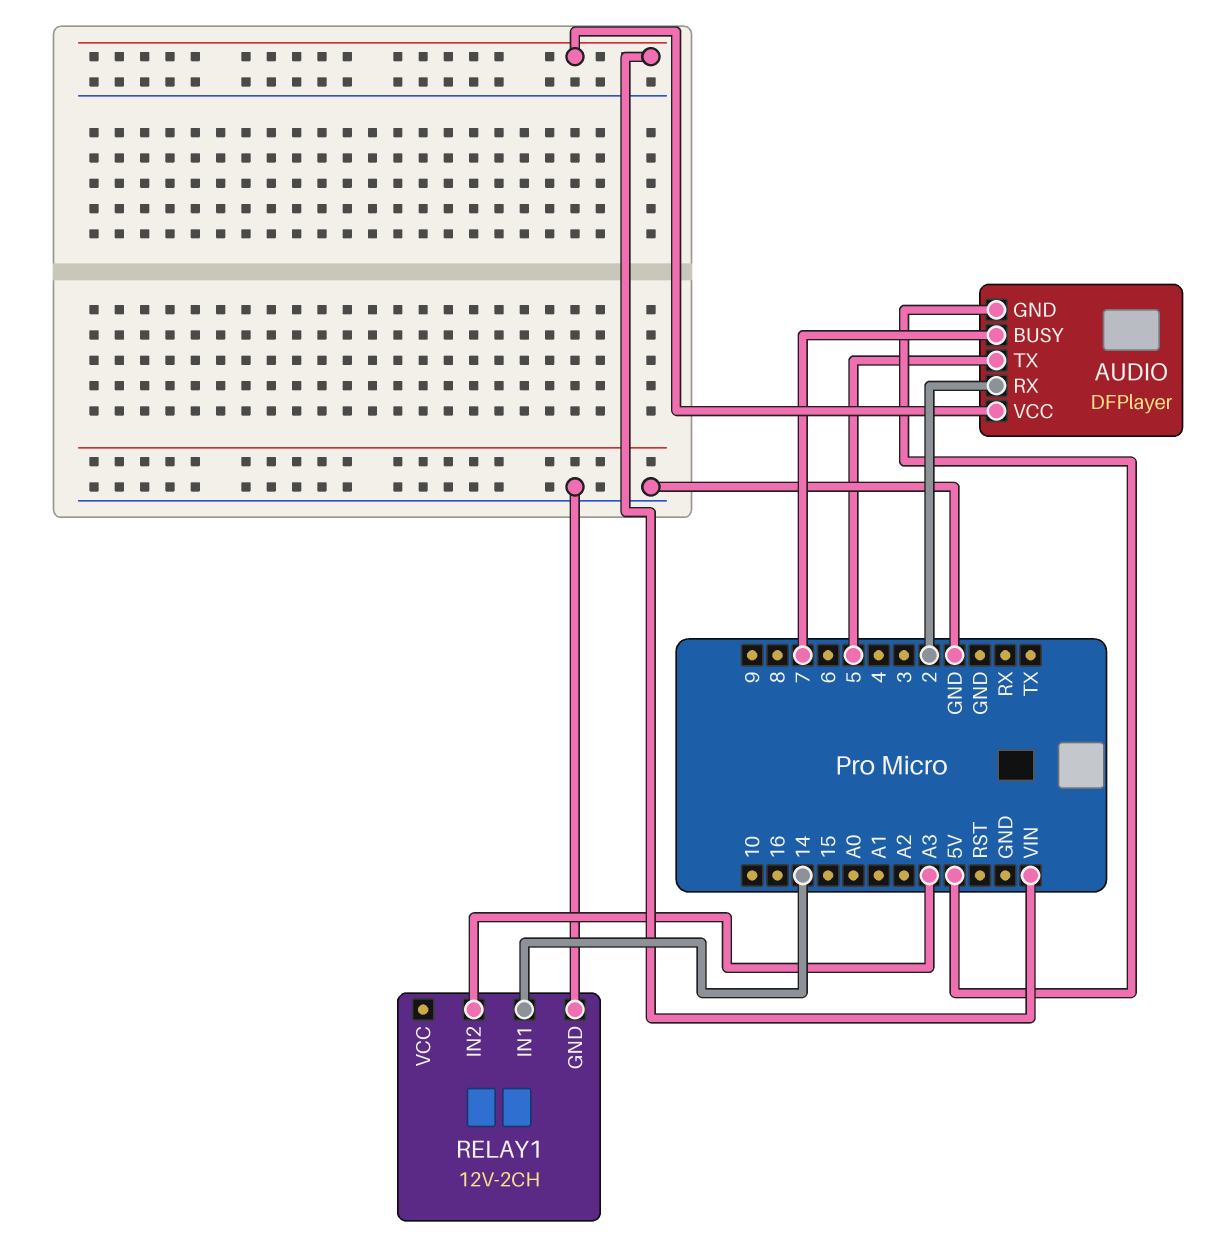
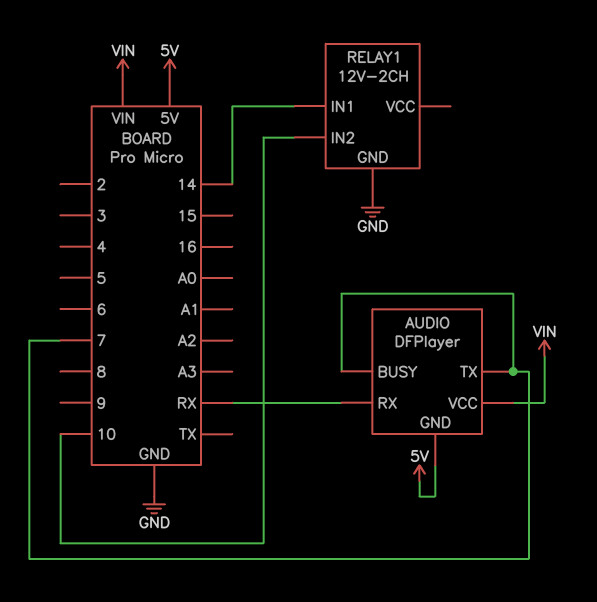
AUDIO pin RX: 2 -> RX
AUDIO pin TX: 5 -> 7
RELAY1 pin IN2: A3 -> 10

